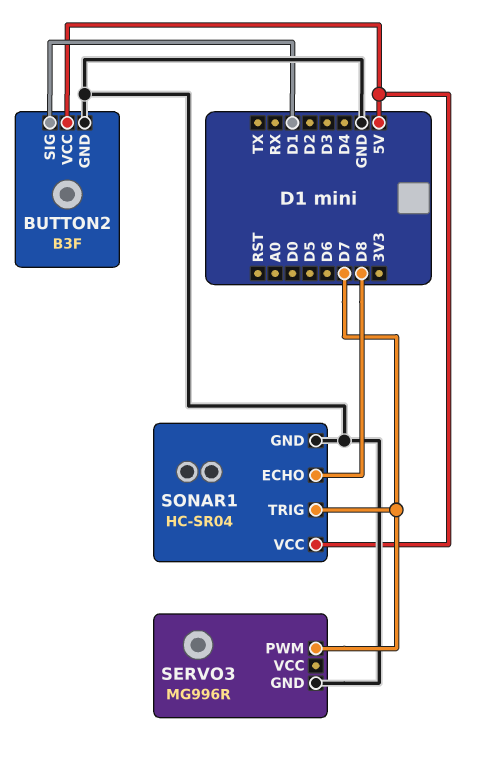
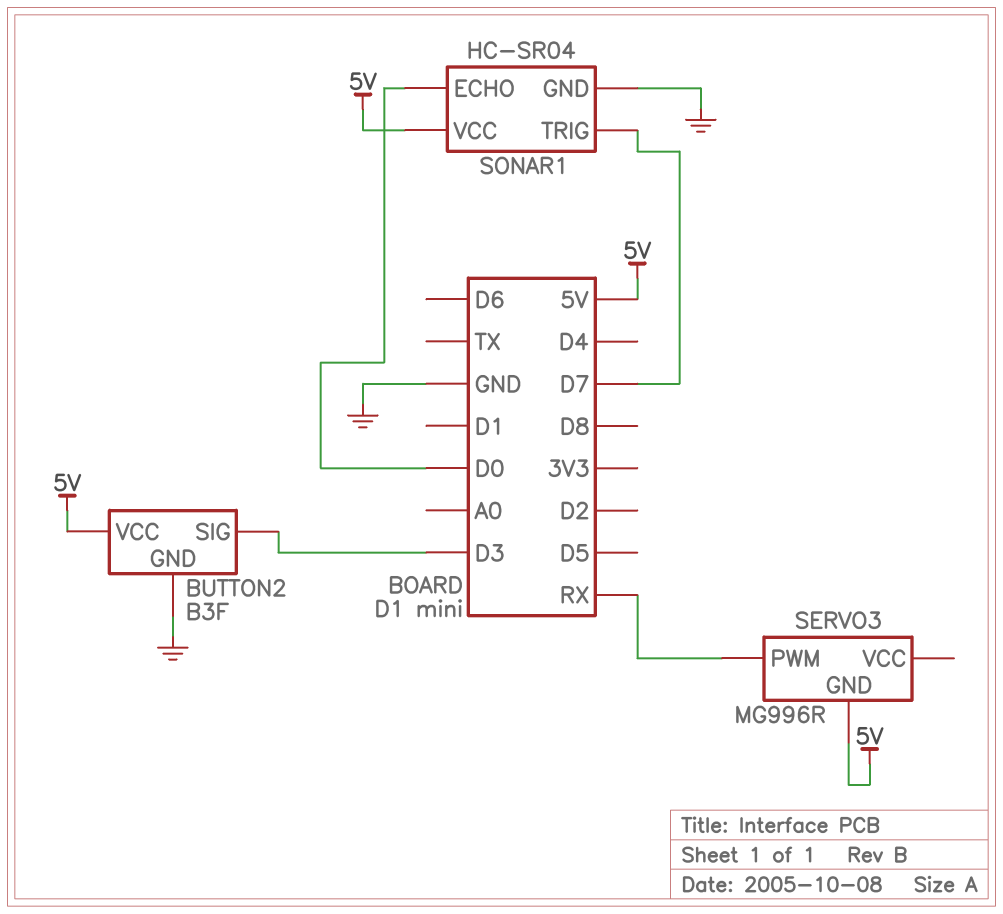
BUTTON2 pin SIG: D1 -> D3
SERVO3 pin GND: GND -> 5V
SERVO3 pin PWM: D7 -> RX
SONAR1 pin ECHO: D8 -> D0

